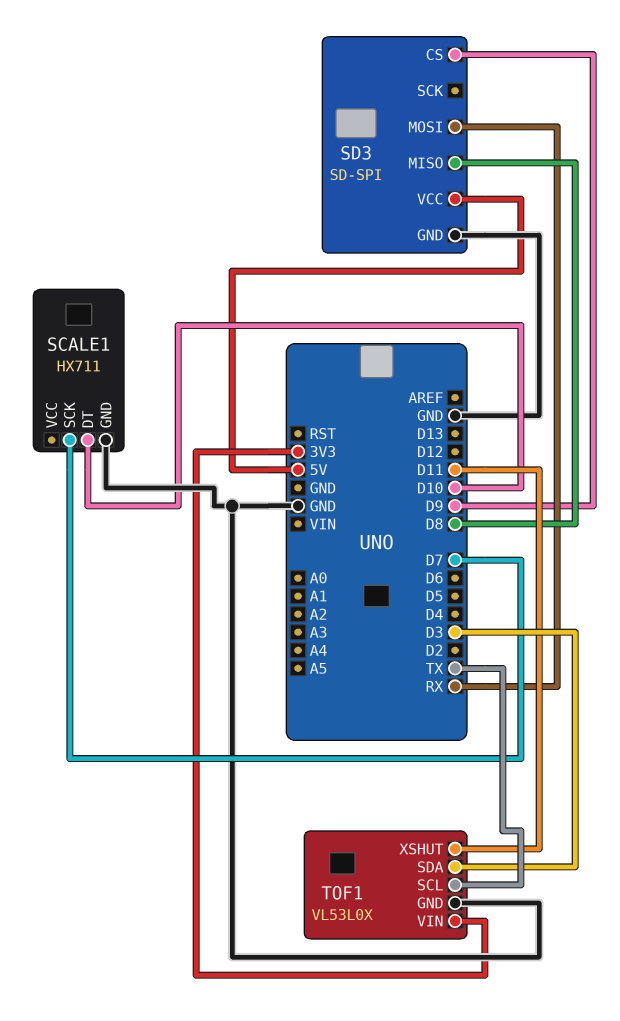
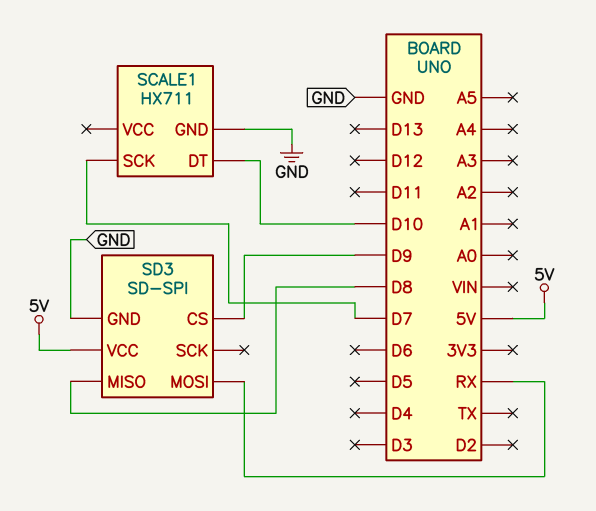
TOF1: VL53L0X -> none
TOF1 pin GND: GND -> none
TOF1 pin SCL: TX -> none
TOF1 pin SDA: D3 -> none
TOF1 pin VIN: 3V3 -> none
TOF1 pin XSHUT: D11 -> none

